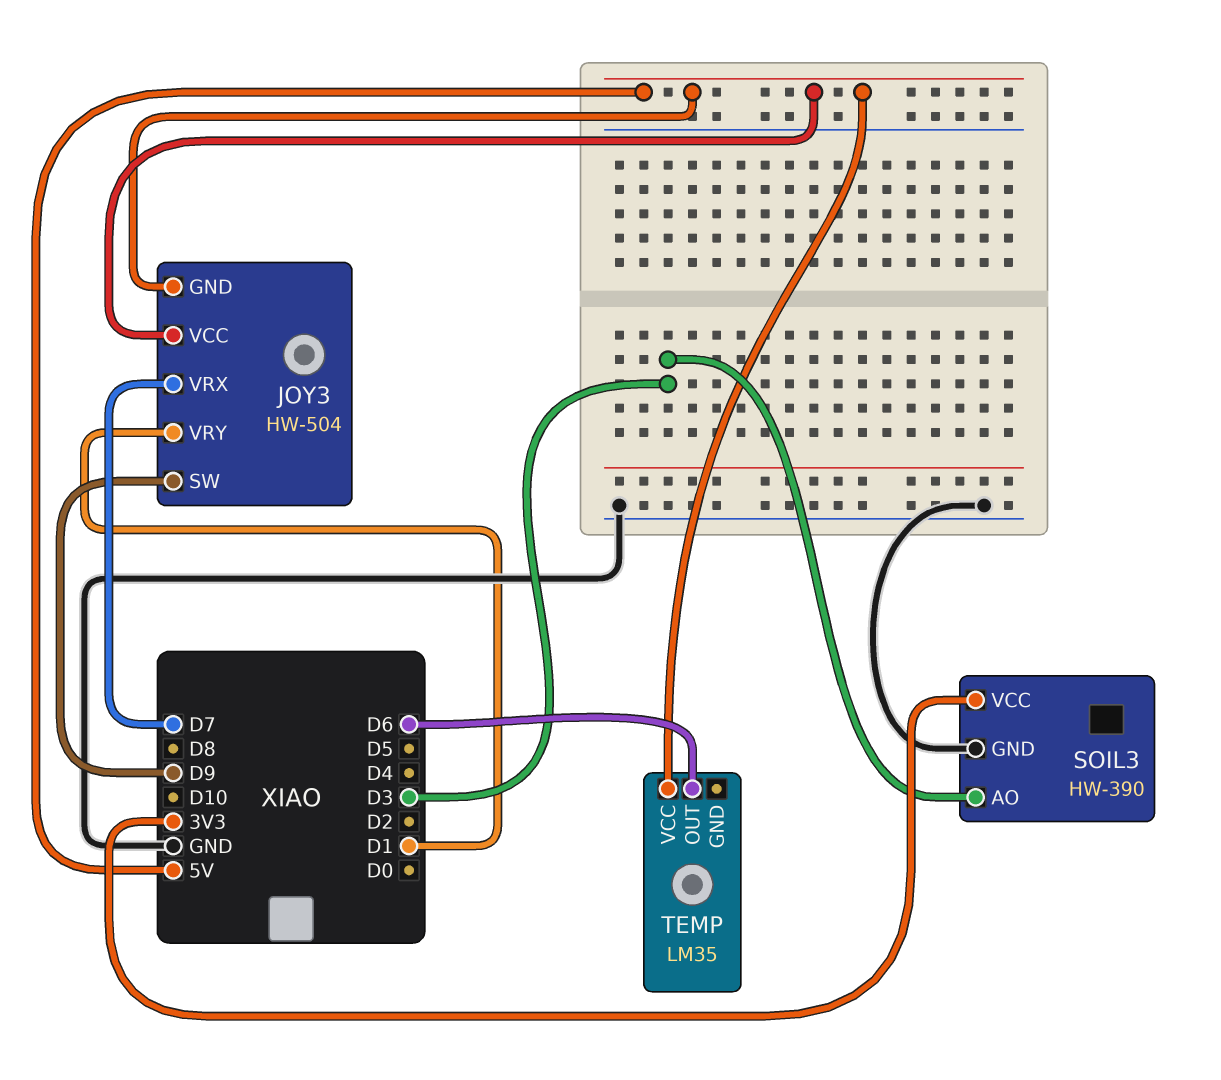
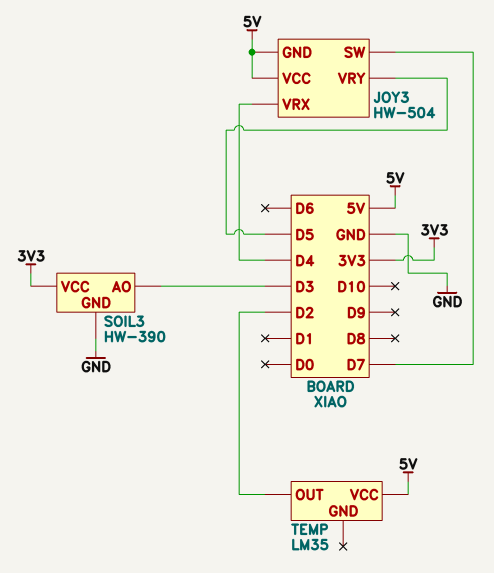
JOY3 pin SW: D9 -> D7
JOY3 pin VRX: D7 -> D4
JOY3 pin VRY: D1 -> D5
TEMP pin OUT: D6 -> D2

